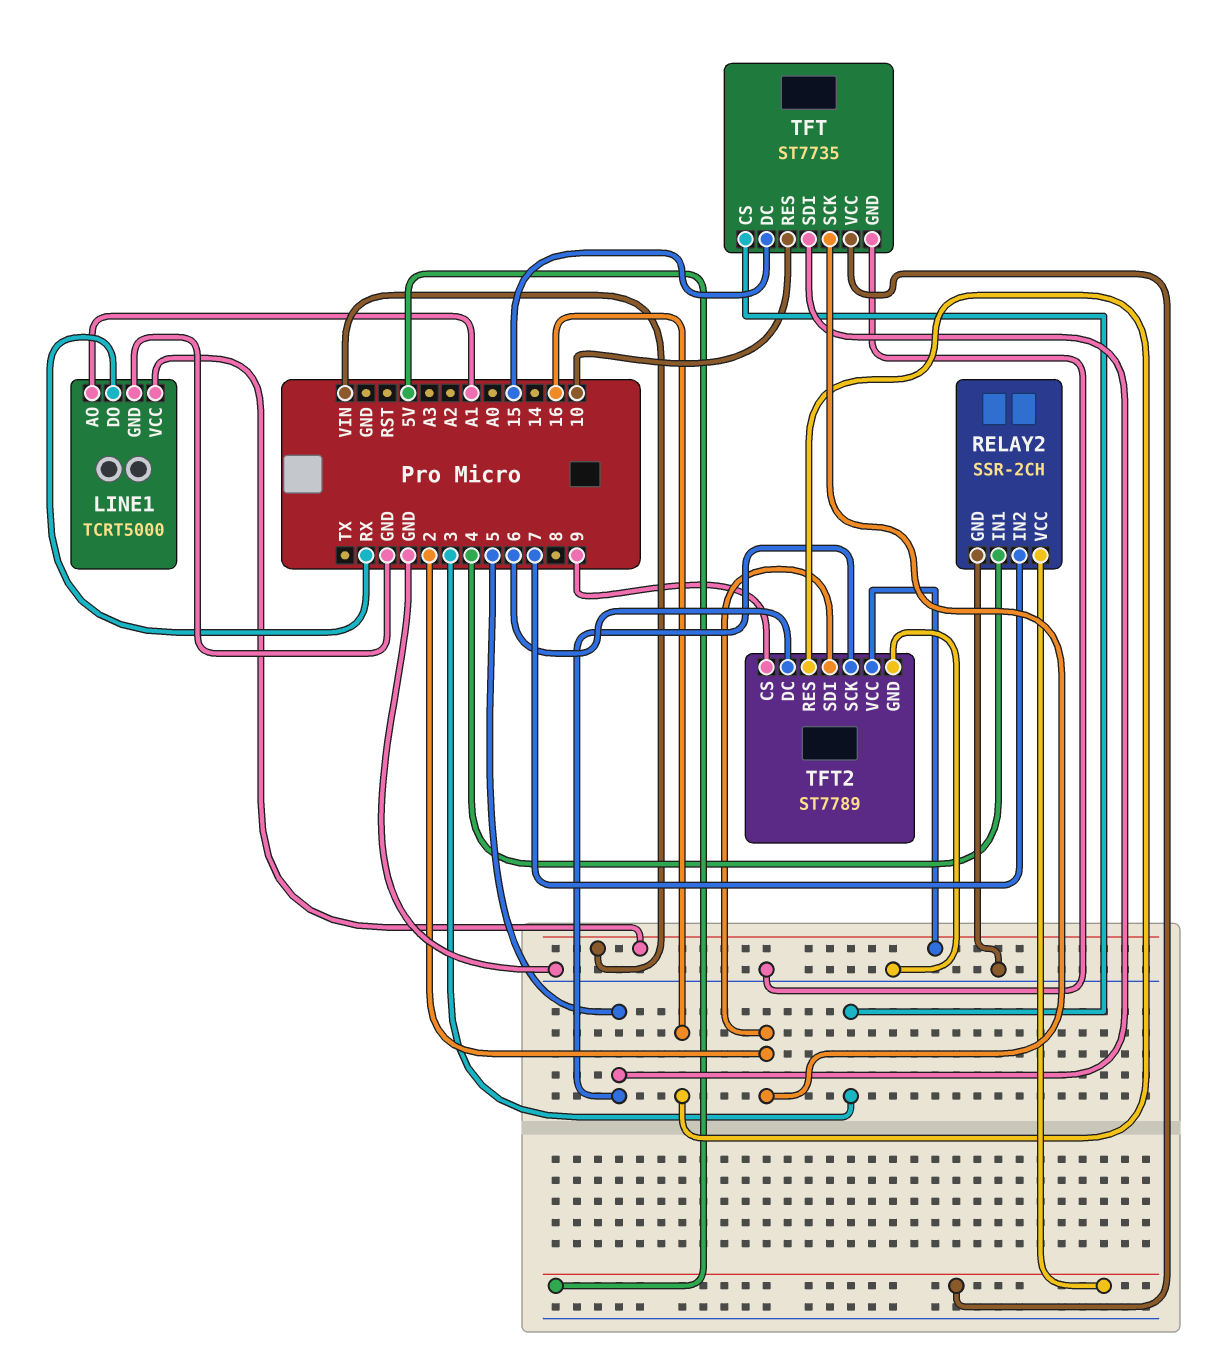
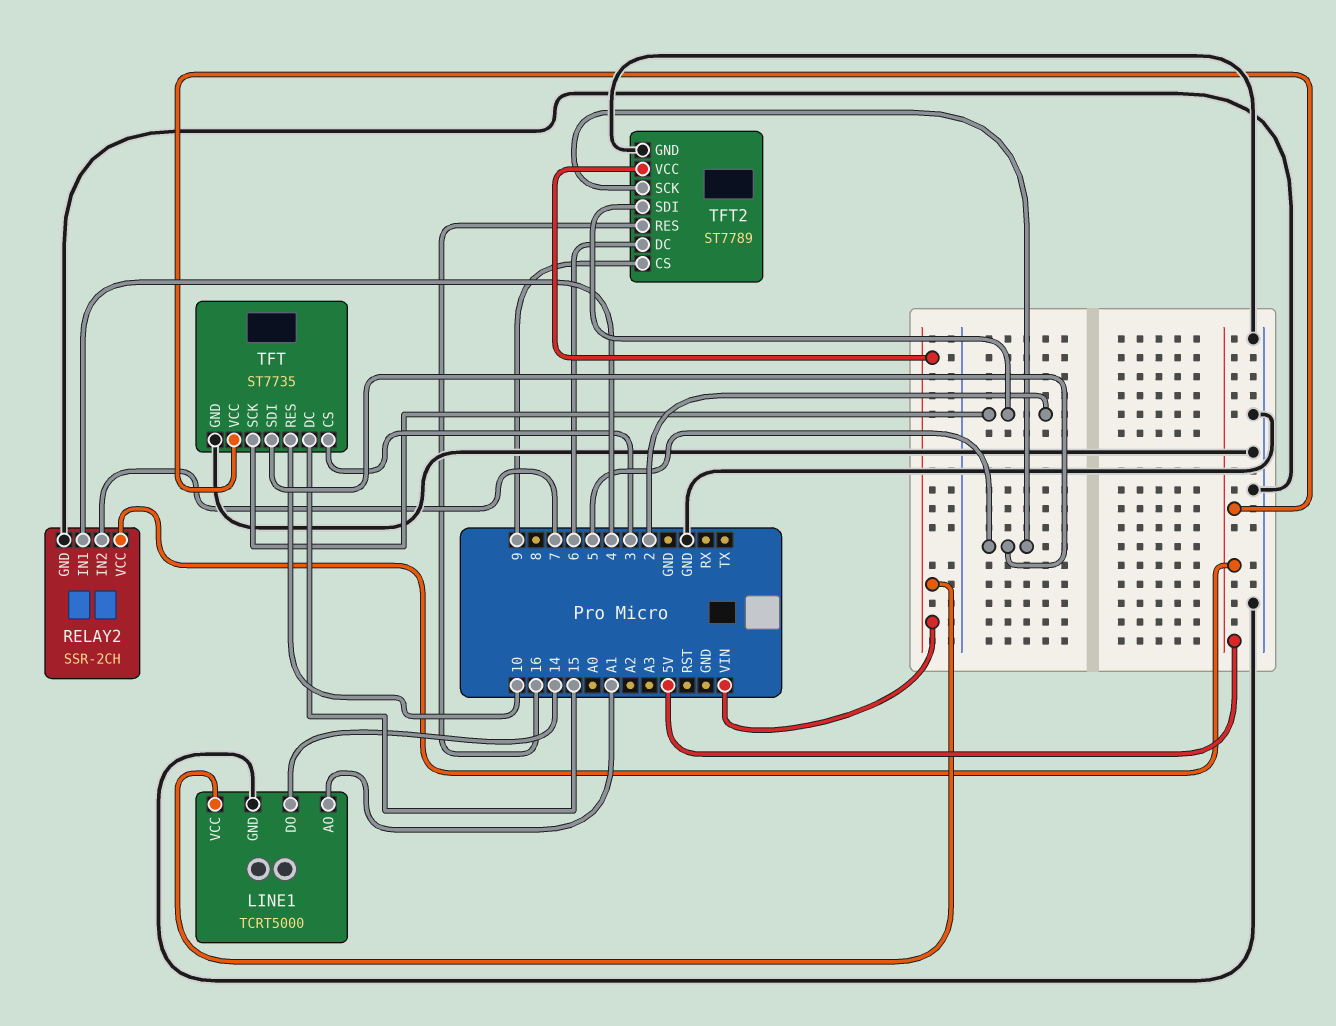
LINE1 pin DO: RX -> 14

